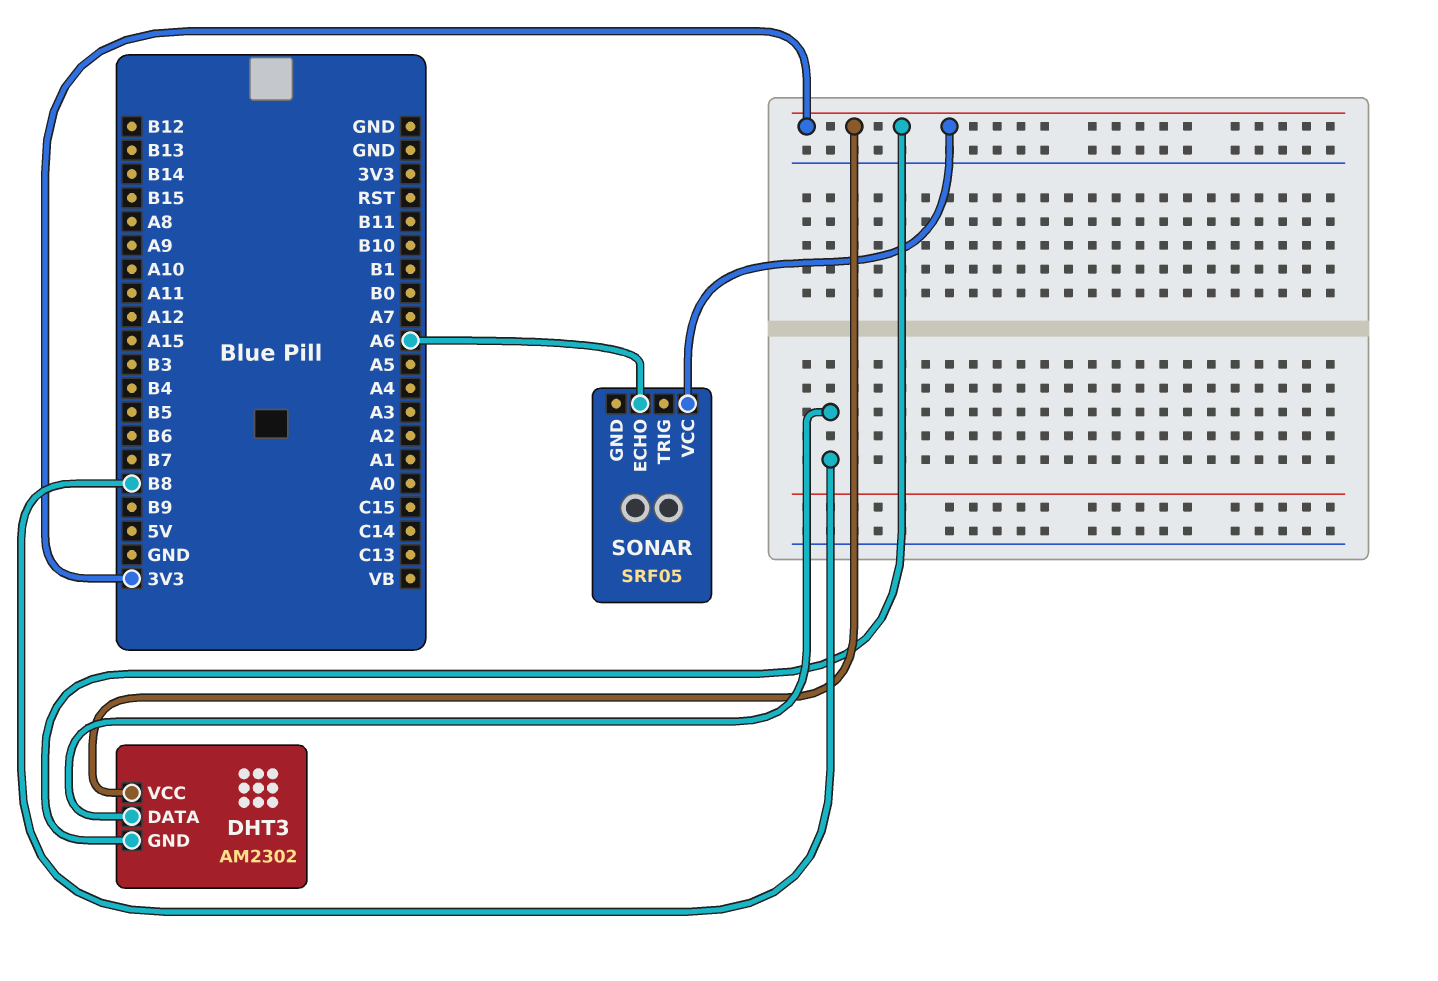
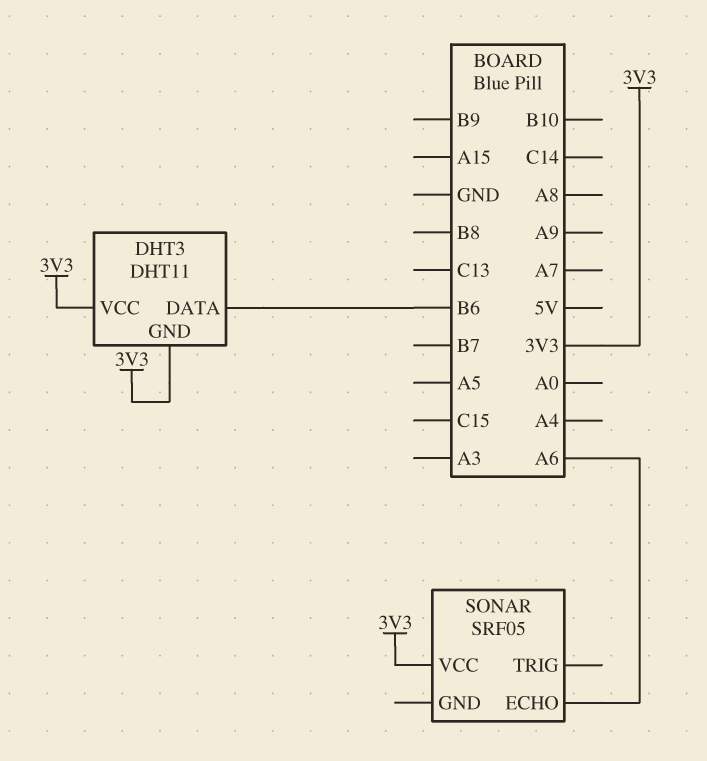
DHT3: AM2302 -> DHT11
DHT3 pin DATA: B8 -> B6

